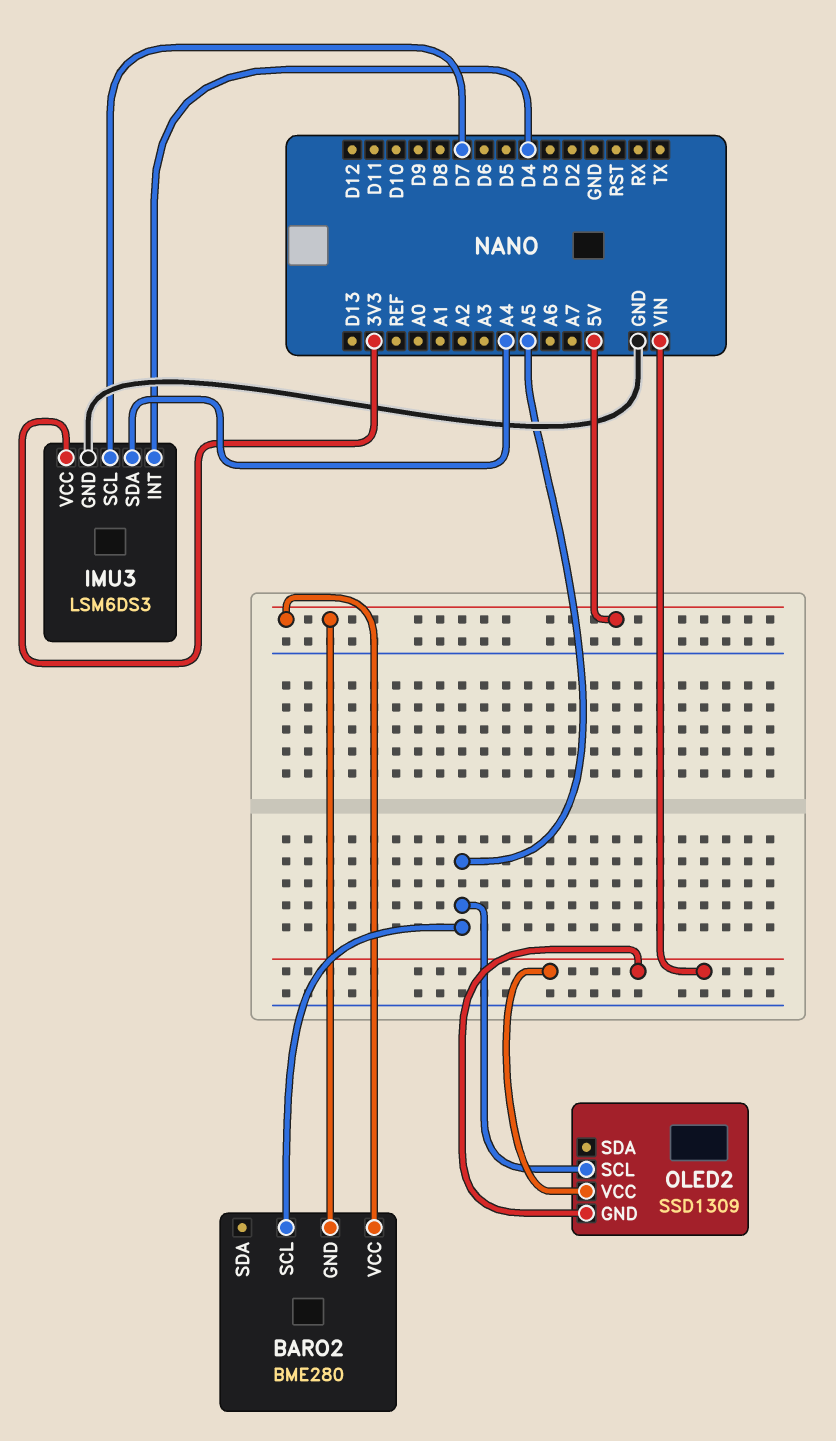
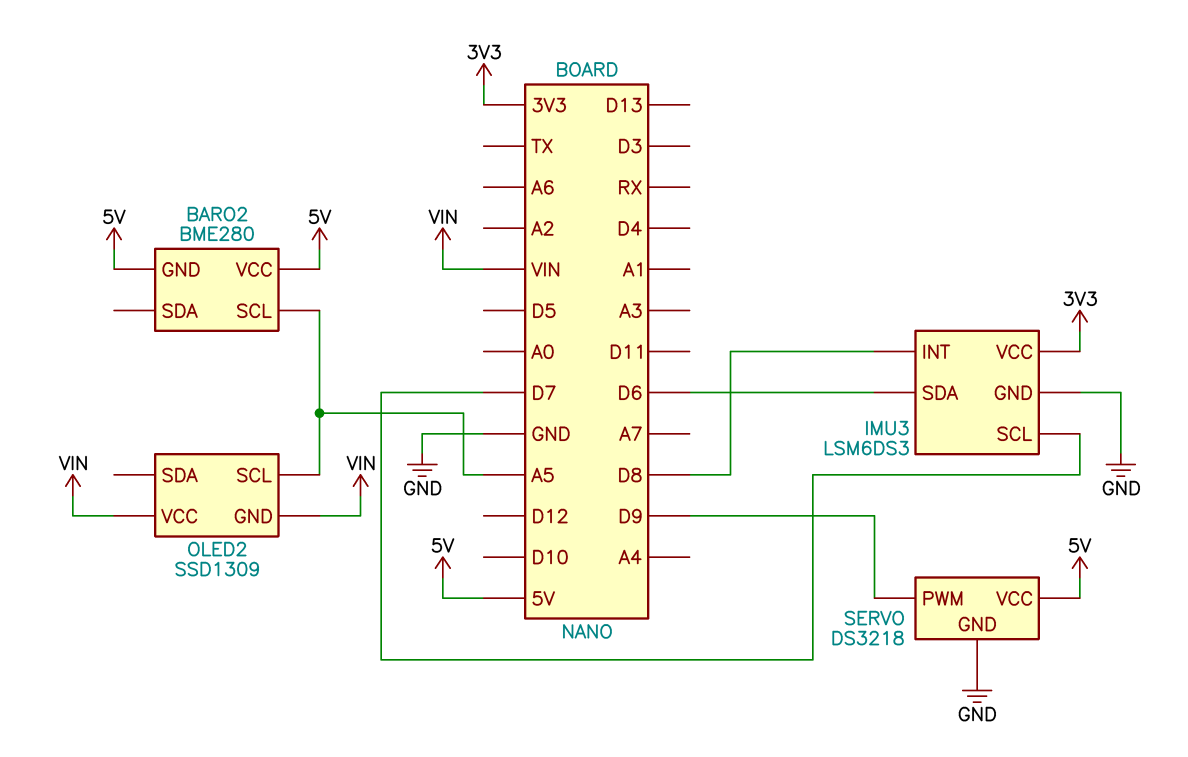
IMU3 pin INT: D4 -> D8
IMU3 pin SDA: A4 -> D6
SERVO: none -> DS3218
SERVO pin GND: none -> GND
SERVO pin PWM: none -> D9
SERVO pin VCC: none -> 5V

